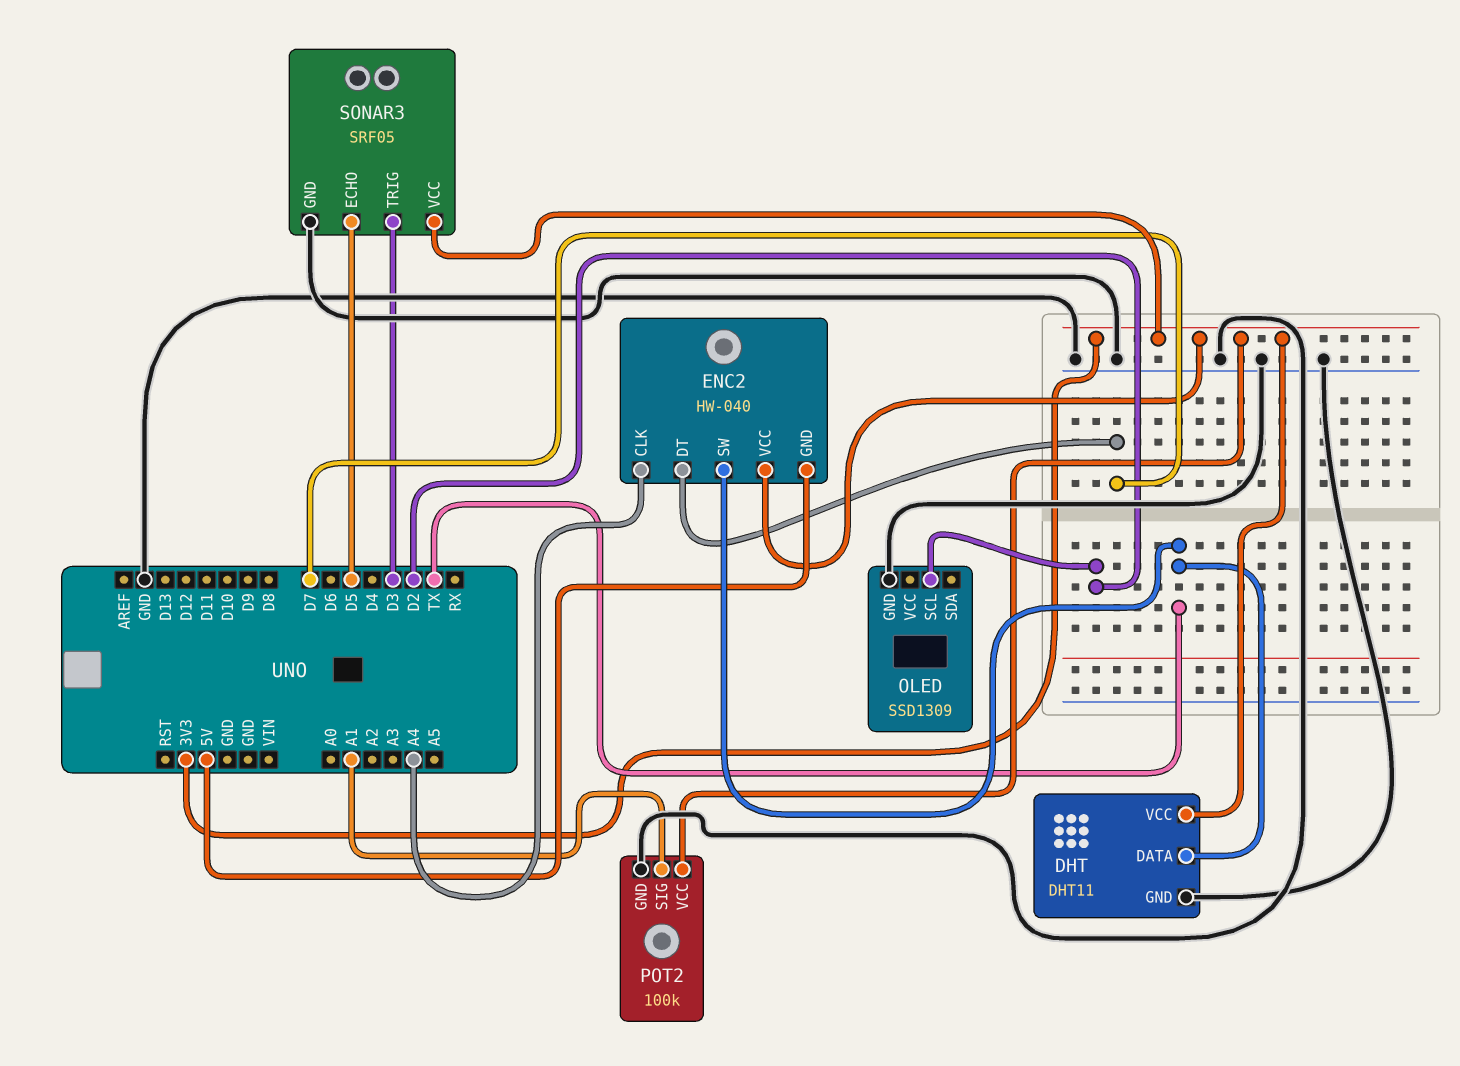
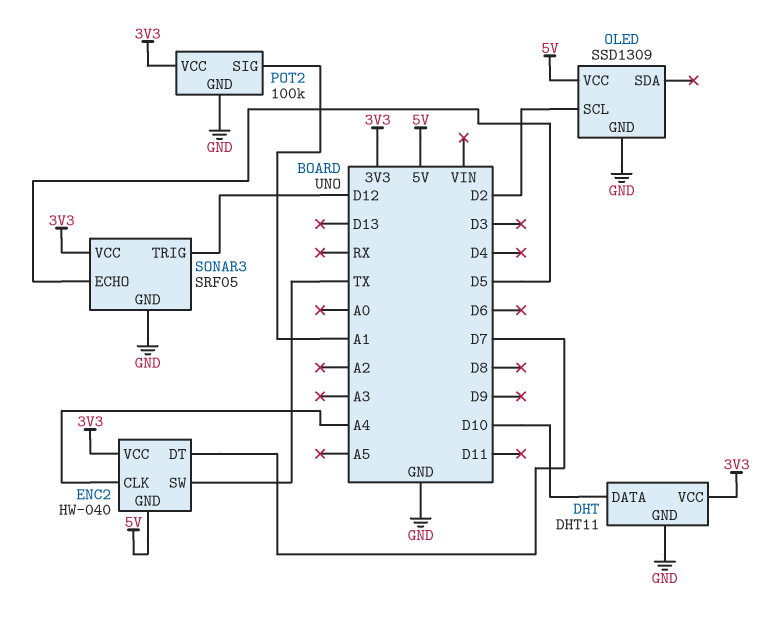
DHT pin DATA: TX -> D10
OLED pin VCC: none -> 5V
SONAR3 pin TRIG: D3 -> D12

